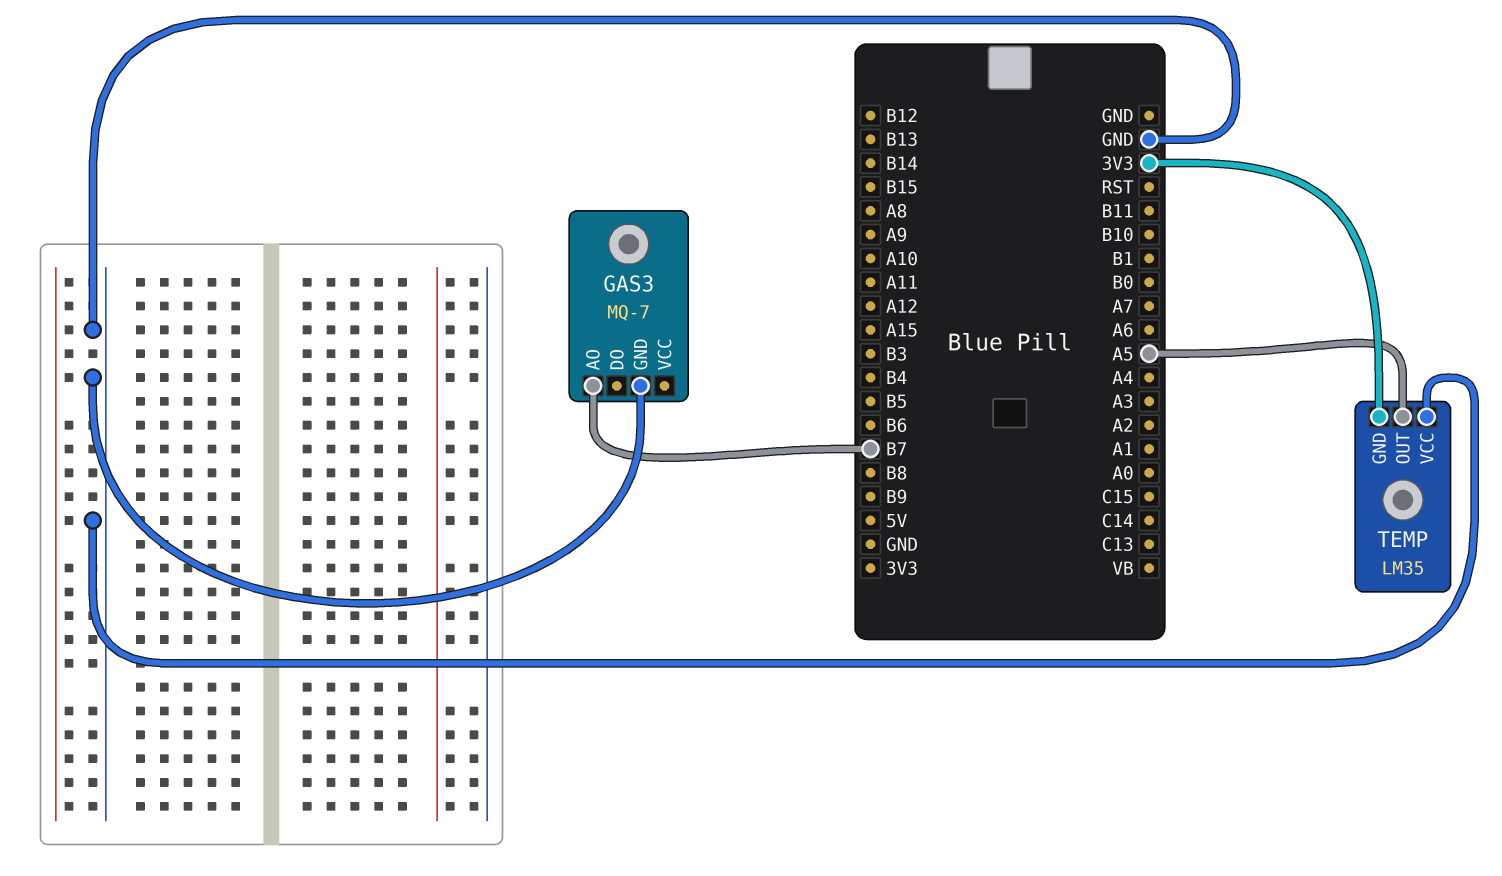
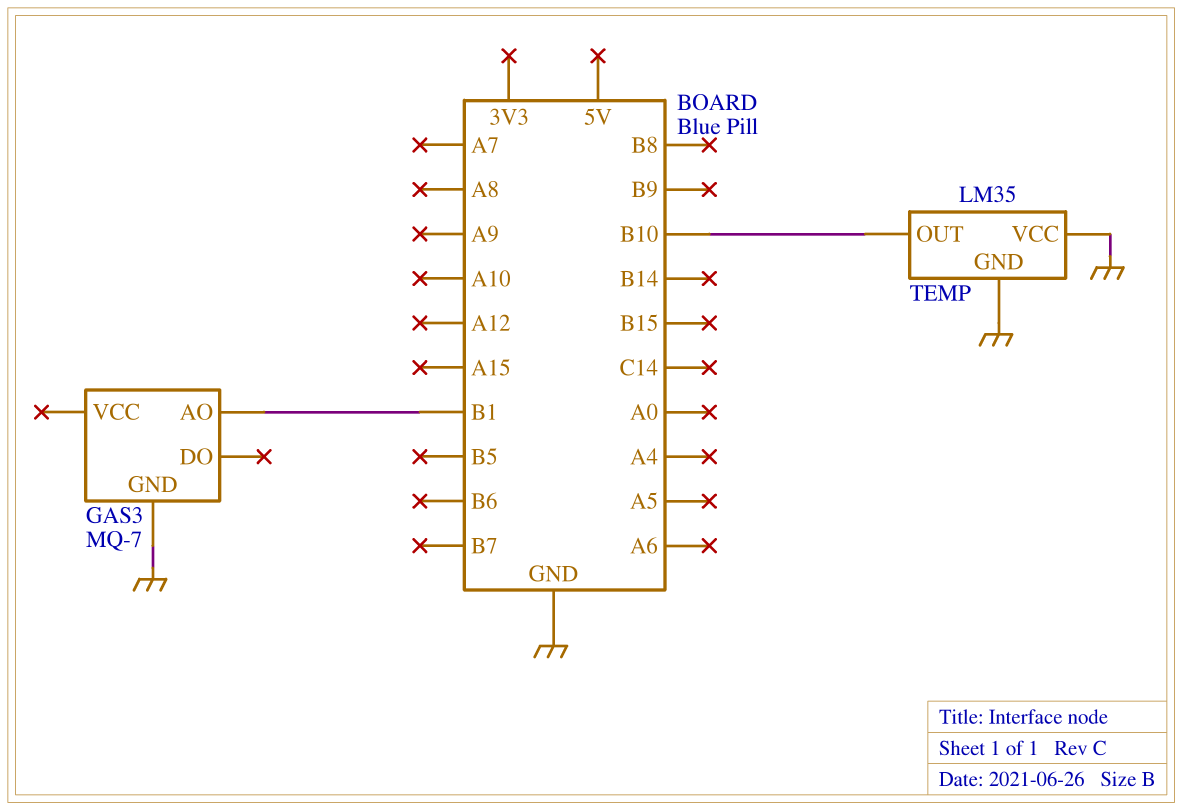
GAS3 pin AO: B7 -> B1
TEMP pin GND: 3V3 -> GND
TEMP pin OUT: A5 -> B10

